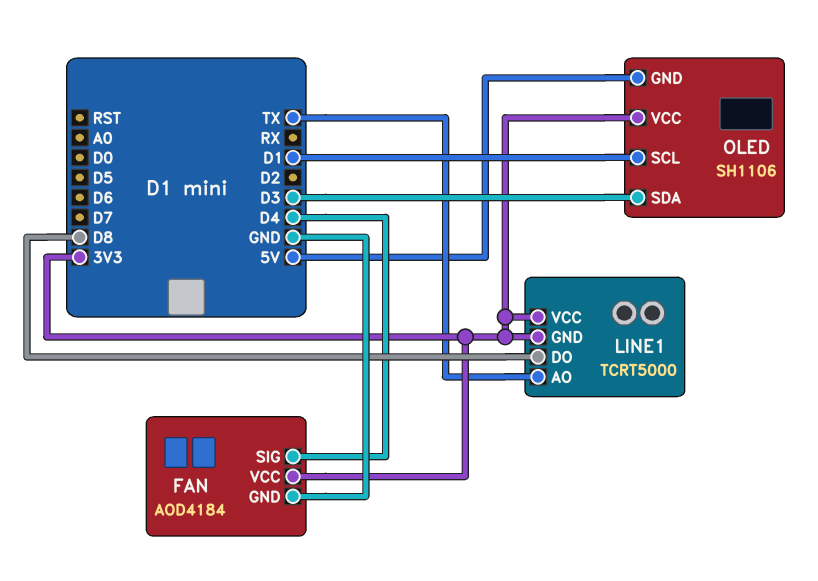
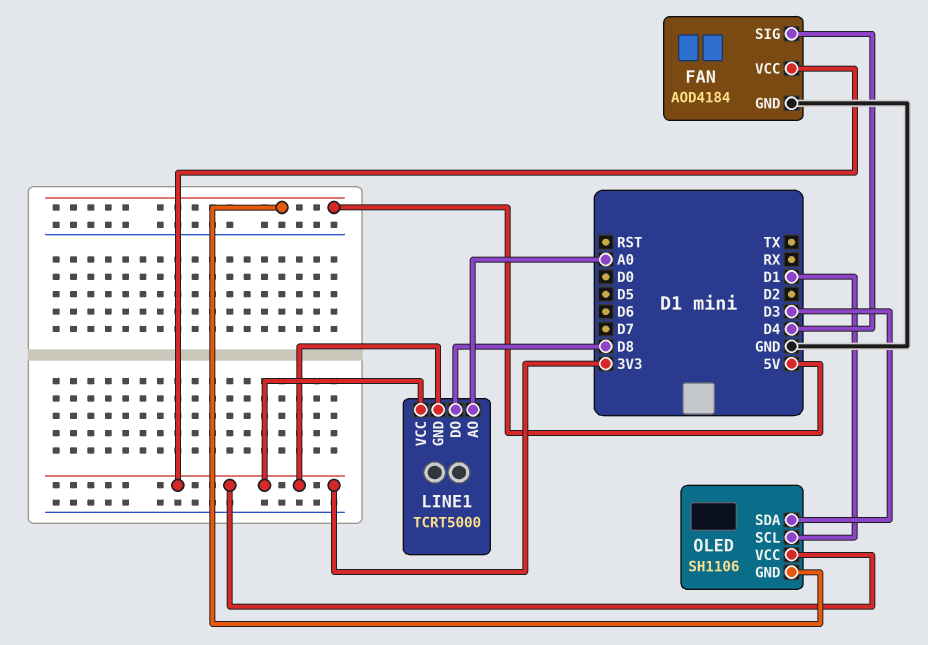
LINE1 pin AO: TX -> A0

